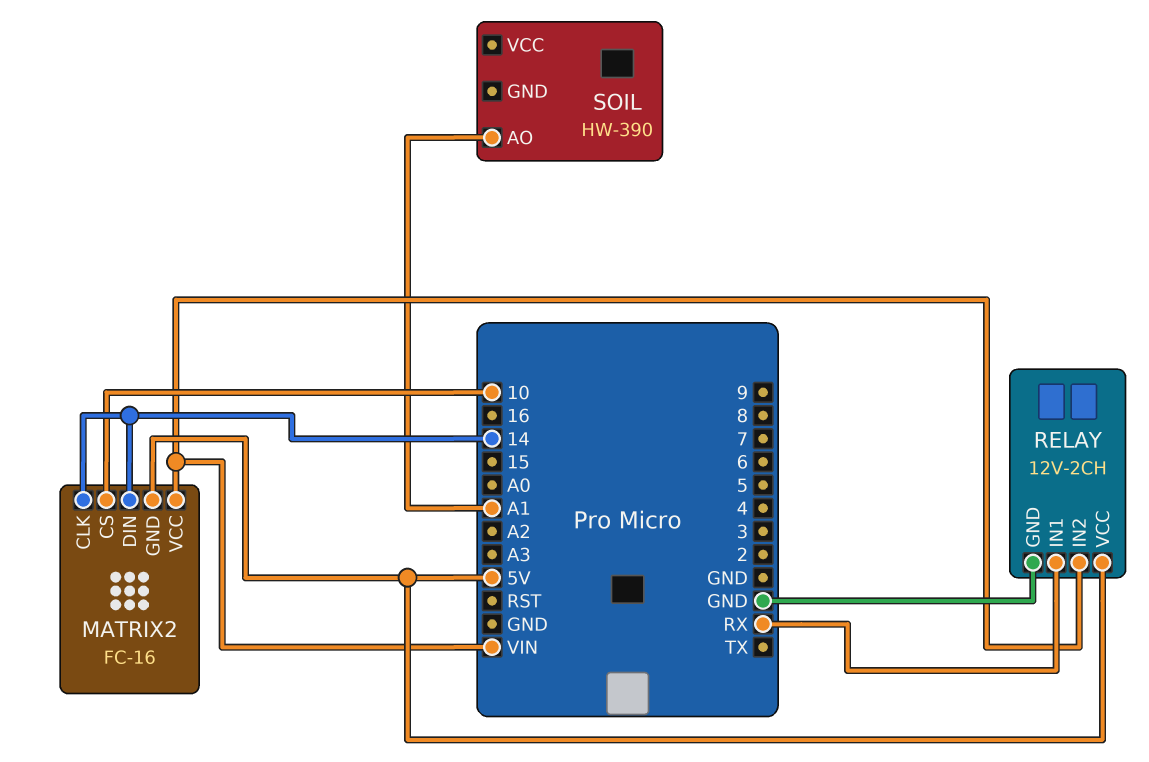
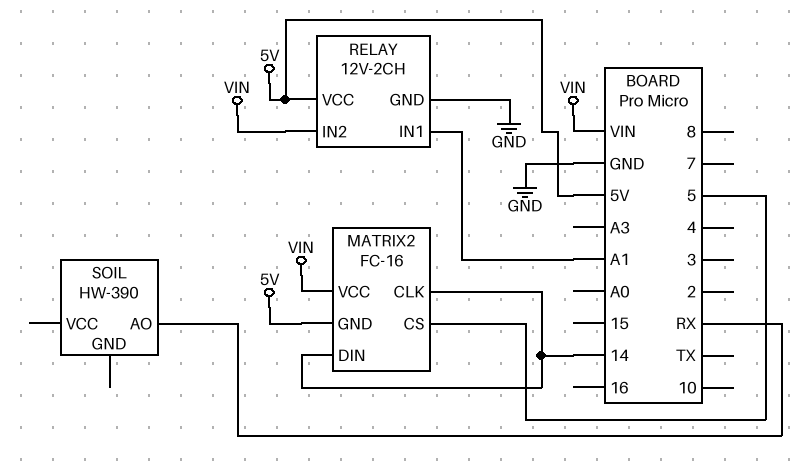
MATRIX2 pin CS: 10 -> 5
RELAY pin IN1: RX -> A1
SOIL pin AO: A1 -> RX

